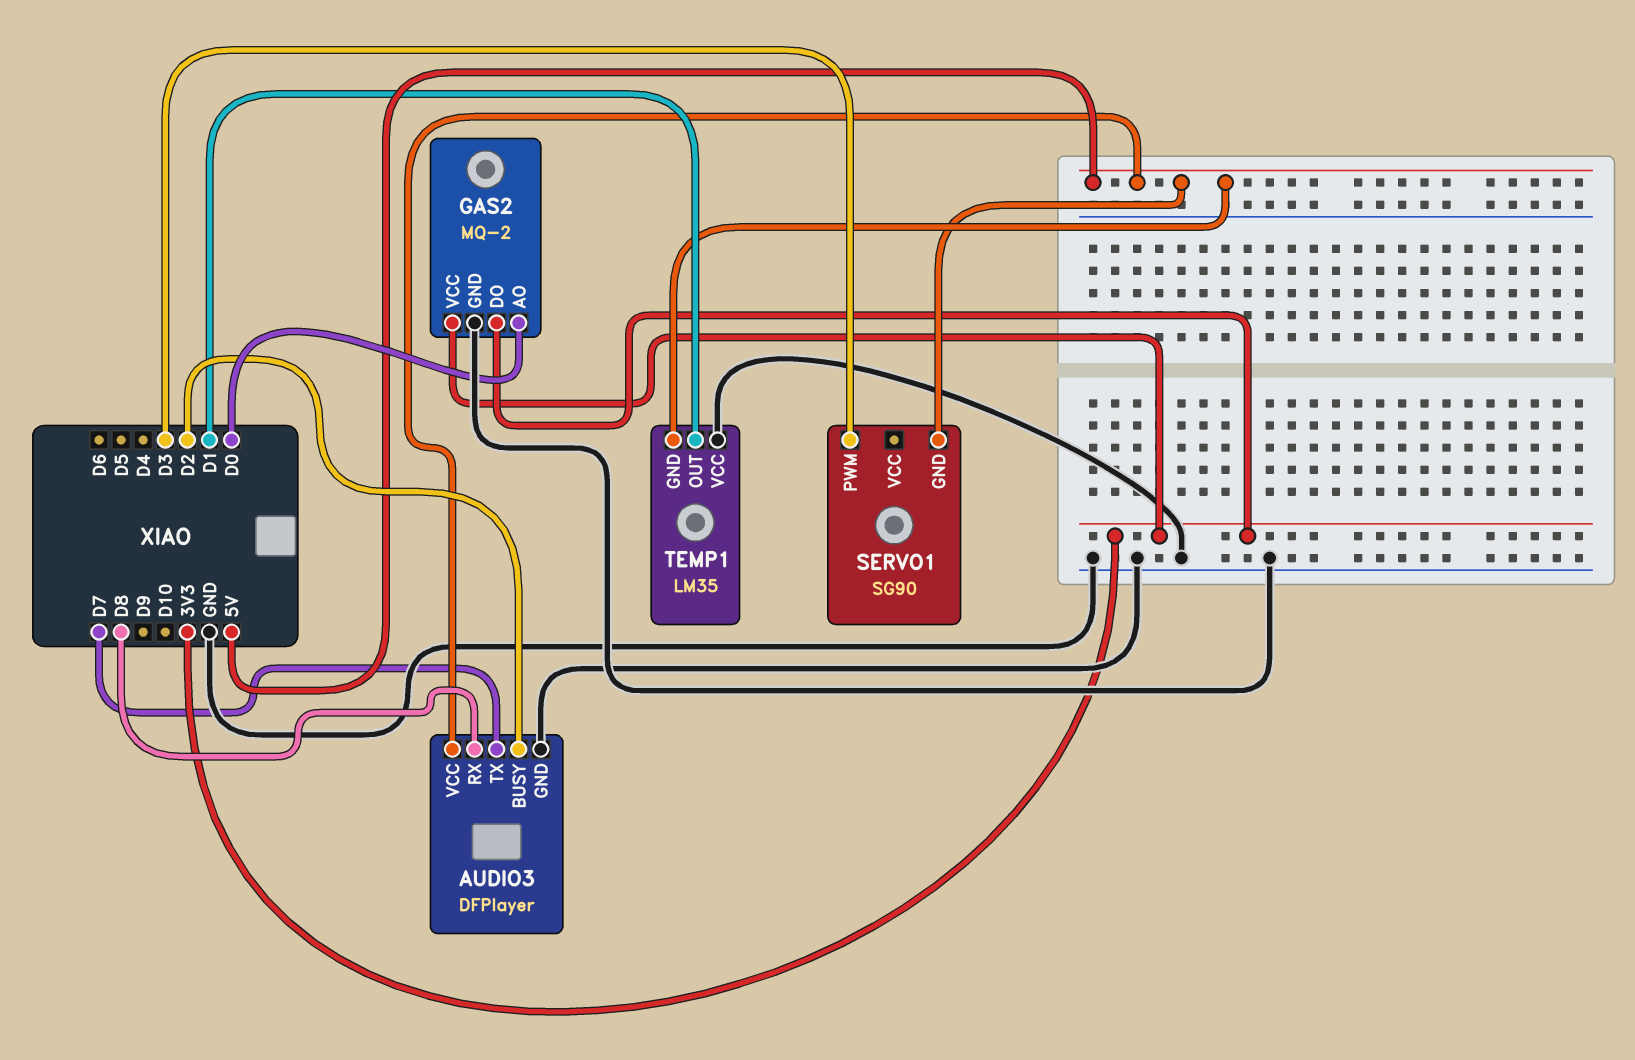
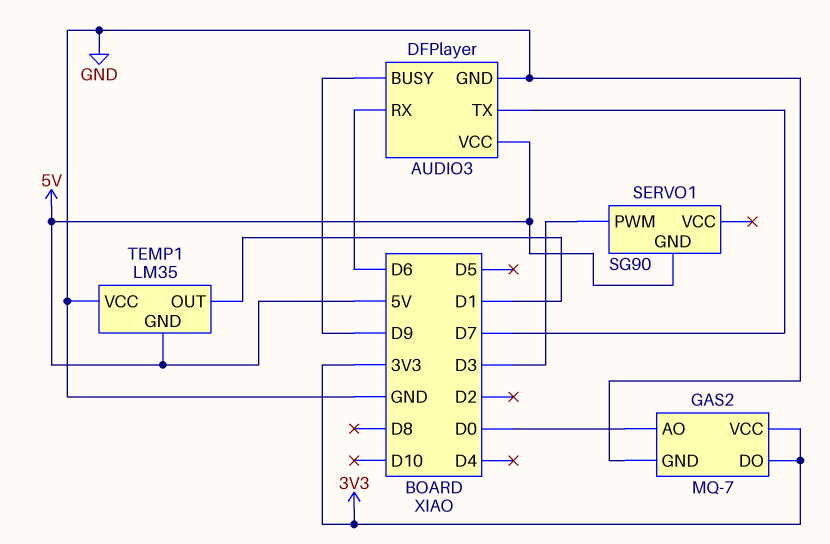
AUDIO3 pin BUSY: D2 -> D9
AUDIO3 pin RX: D8 -> D6
GAS2: MQ-2 -> MQ-7

